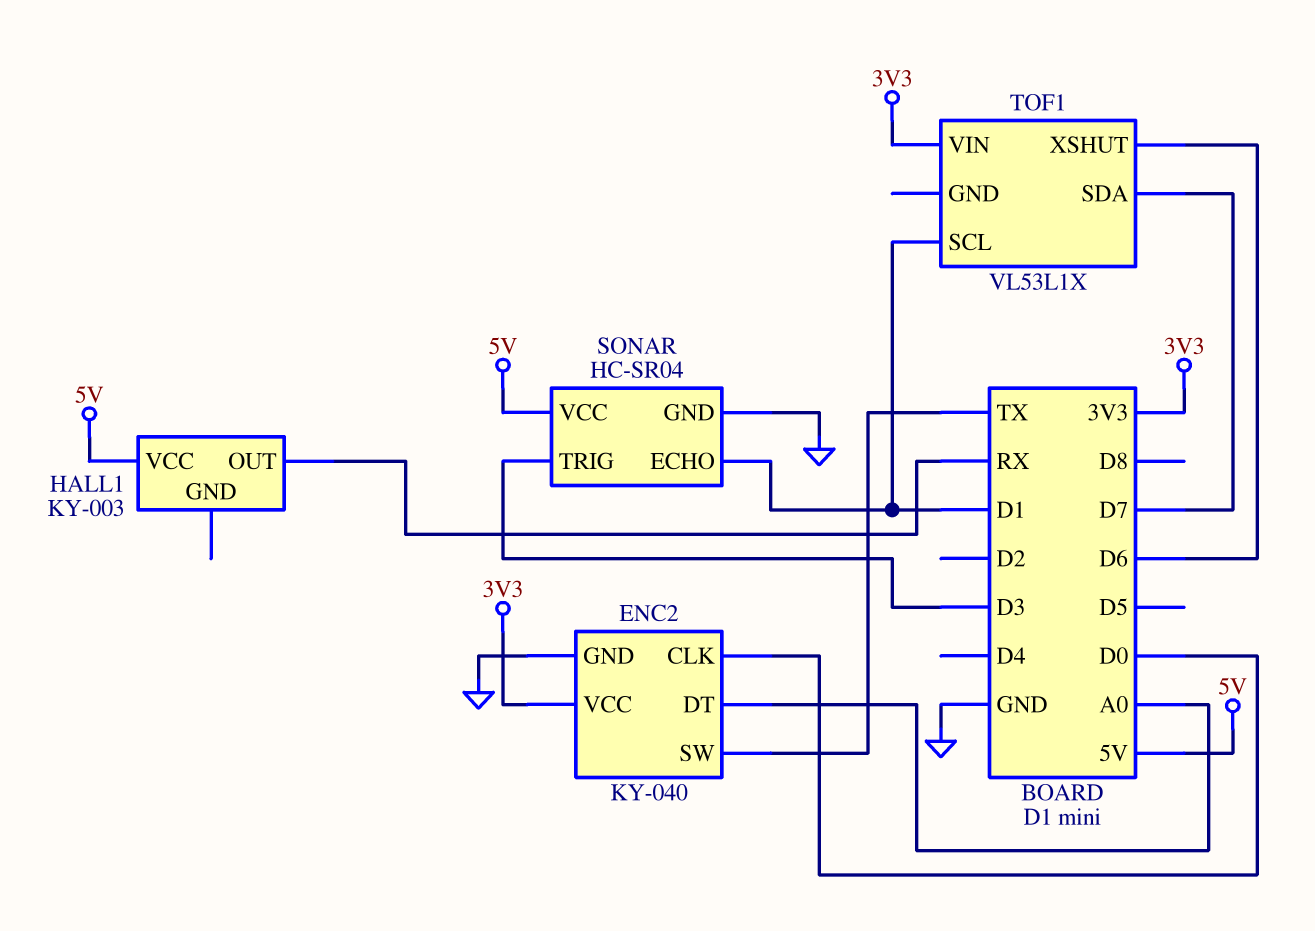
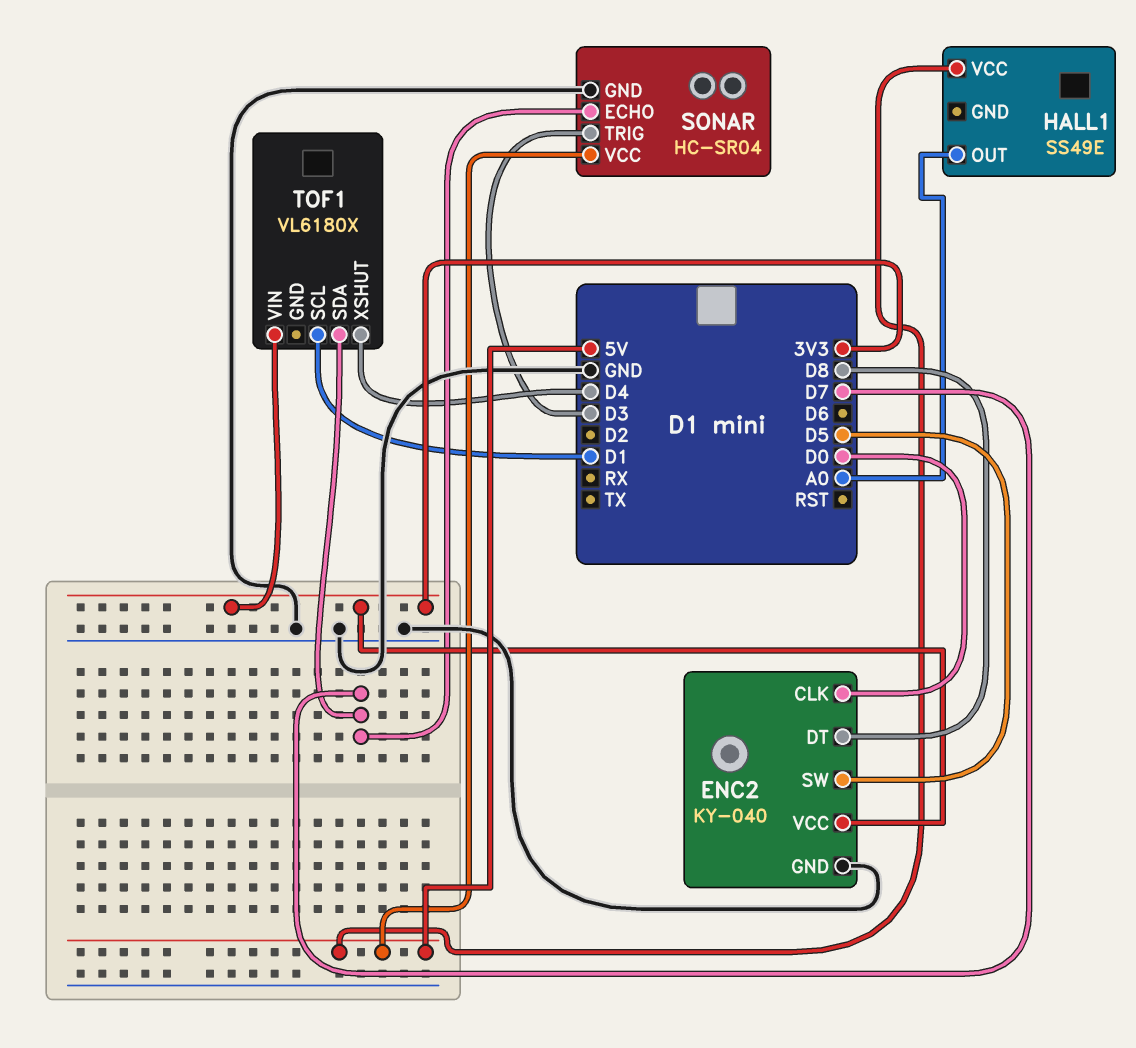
ENC2 pin DT: A0 -> D8
ENC2 pin SW: TX -> D5
HALL1: KY-003 -> SS49E
HALL1 pin OUT: RX -> A0
SONAR pin ECHO: D1 -> D7
TOF1: VL53L1X -> VL6180X
TOF1 pin XSHUT: D6 -> D4

